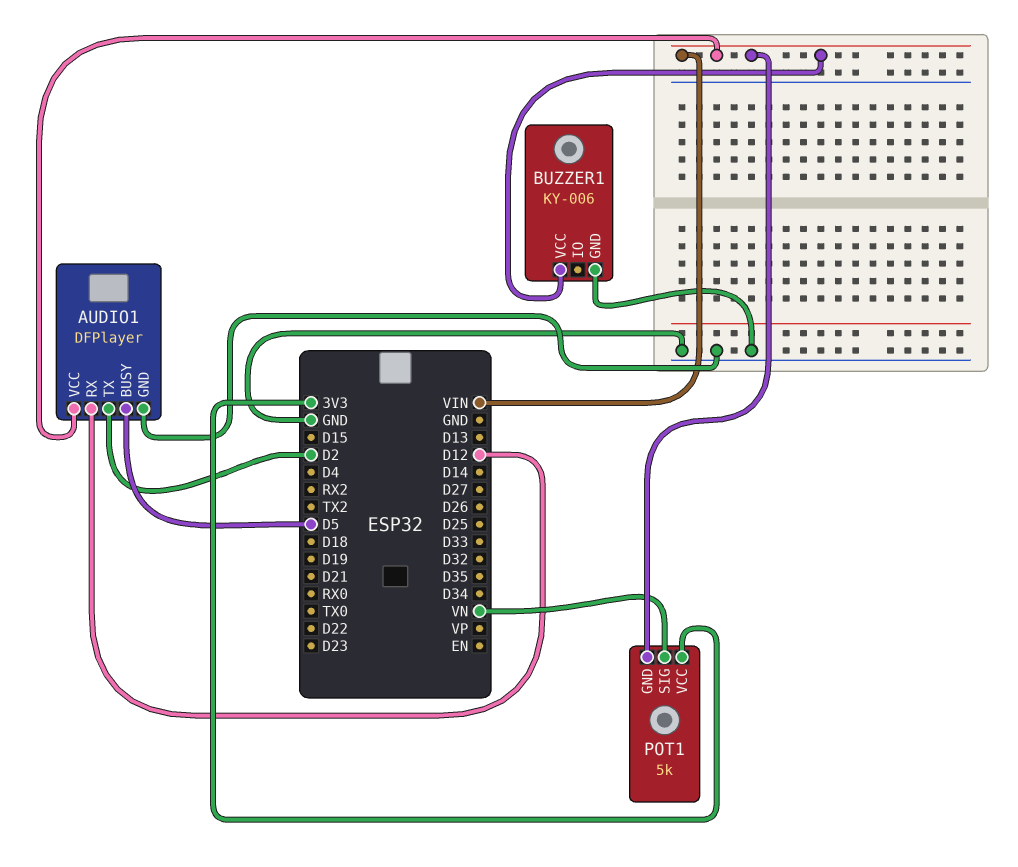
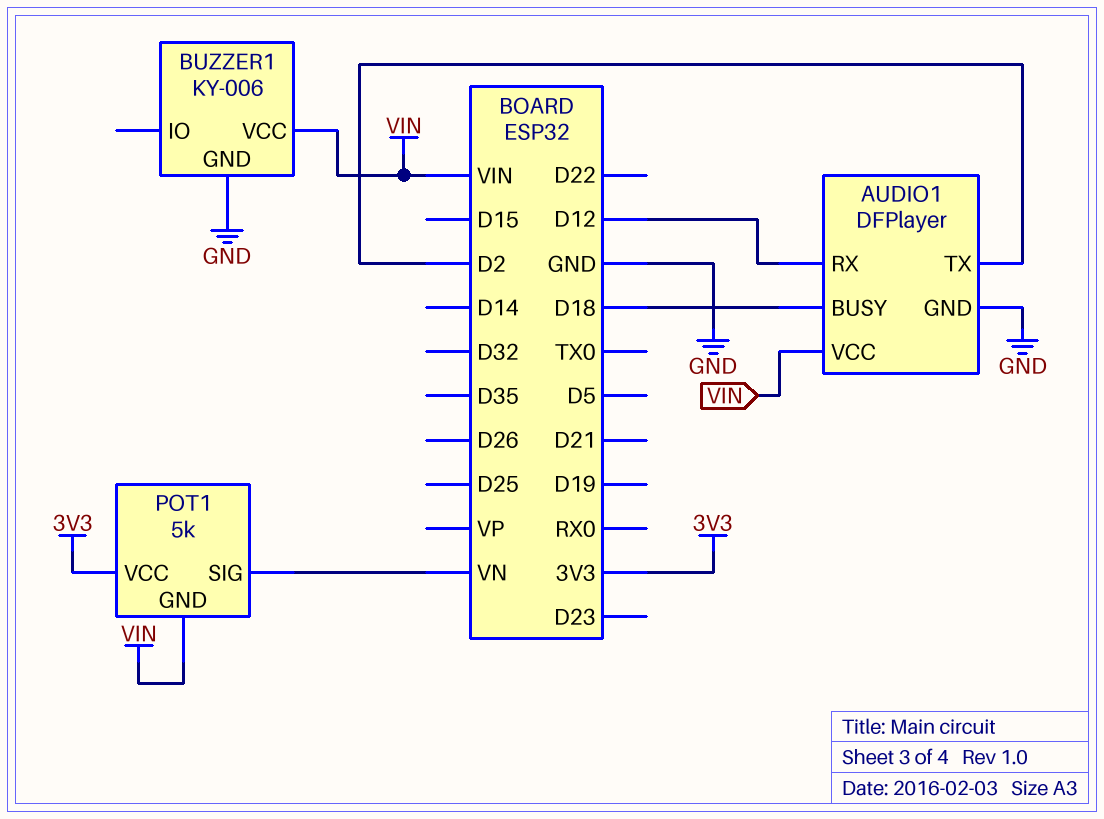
AUDIO1 pin BUSY: D5 -> D18

